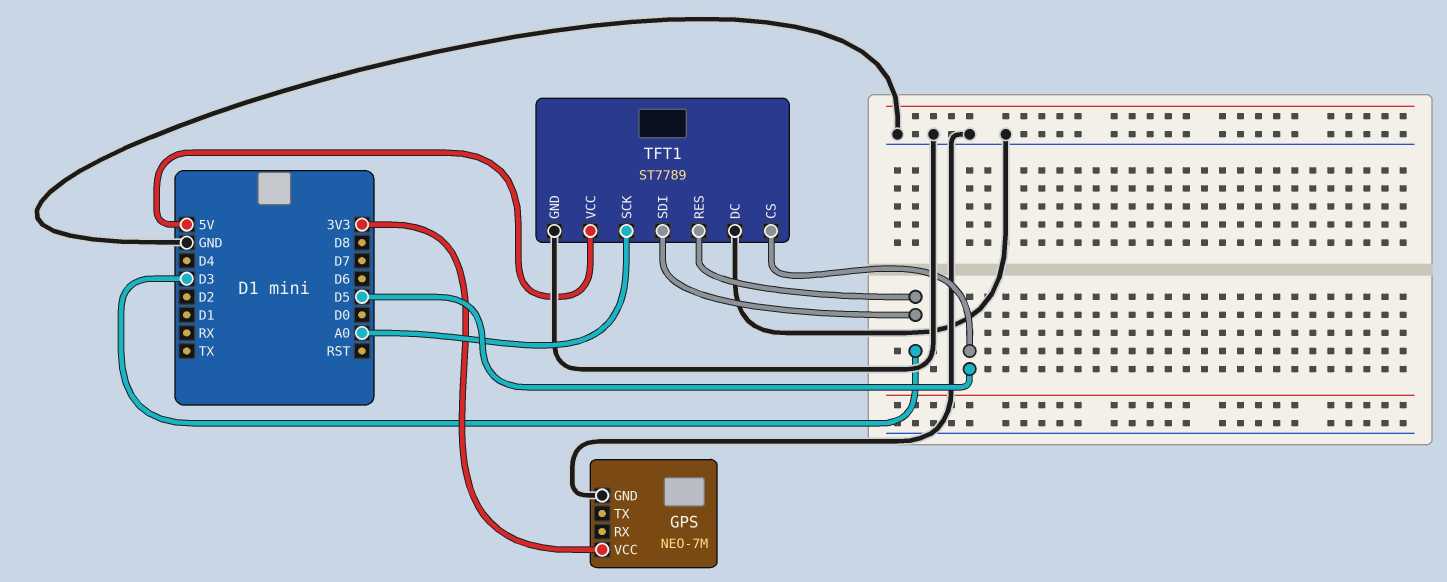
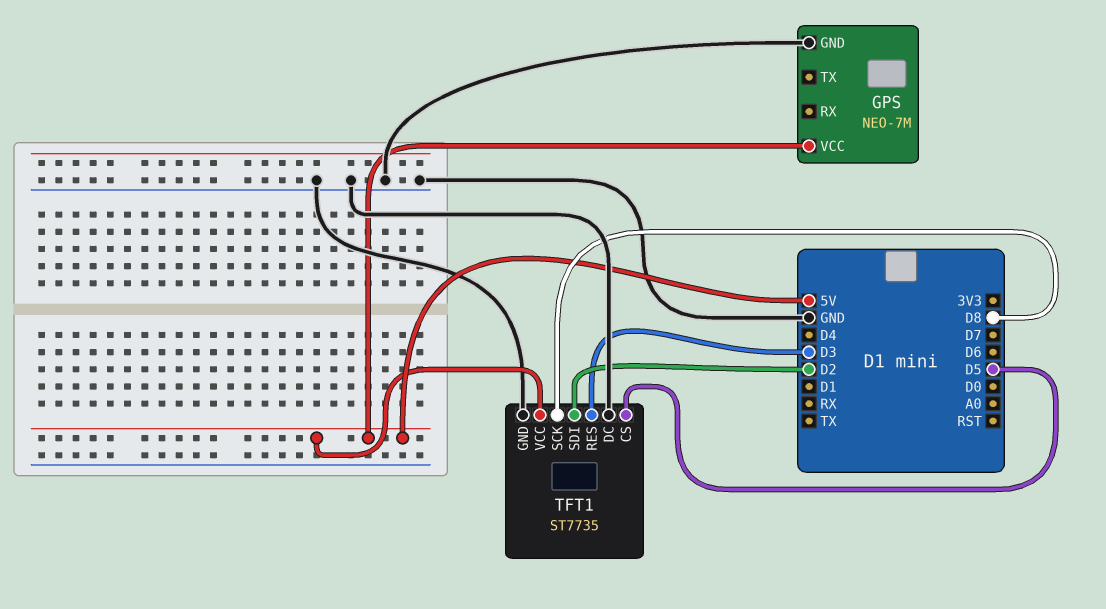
GPS pin VCC: 3V3 -> 5V
TFT1: ST7789 -> ST7735
TFT1 pin SCK: A0 -> D8
TFT1 pin SDI: D3 -> D2

